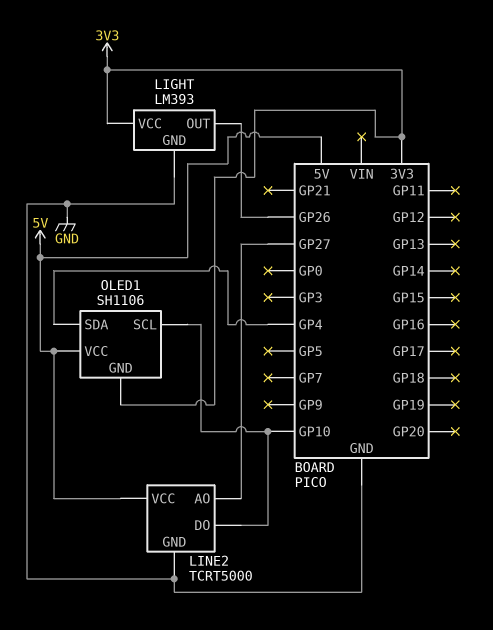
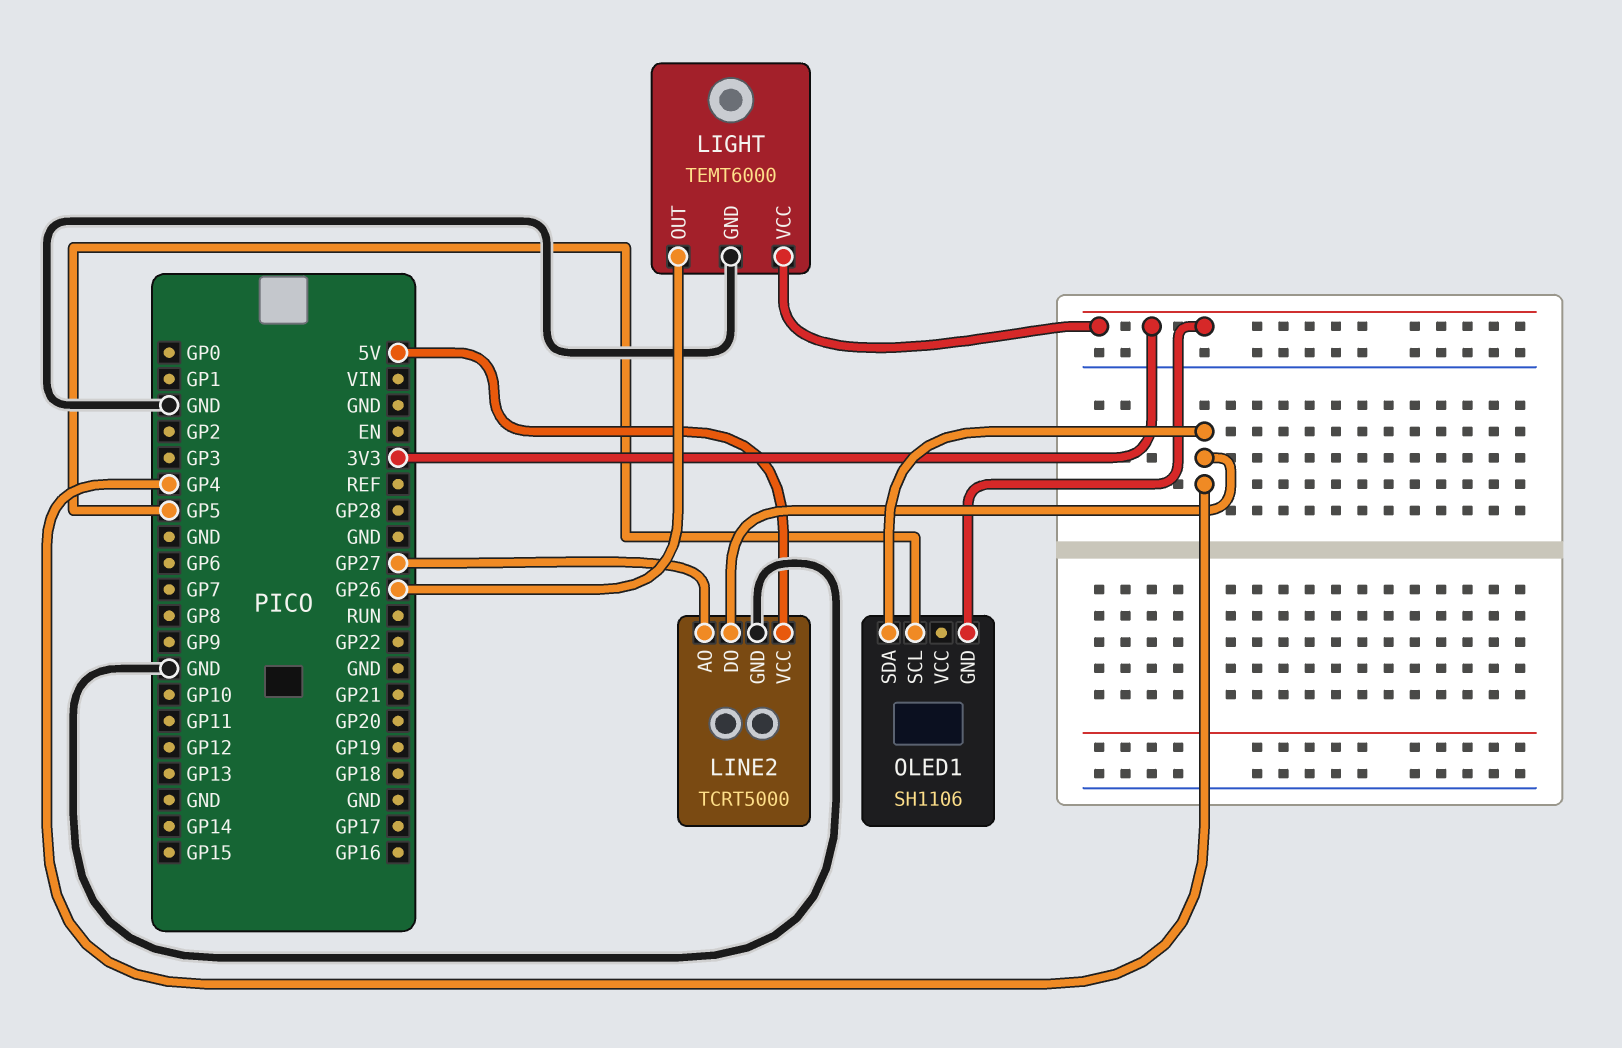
LIGHT: LM393 -> TEMT6000
LINE2 pin DO: GP10 -> GP4
OLED1 pin SCL: GP10 -> GP5
OLED1 pin VCC: 5V -> none

